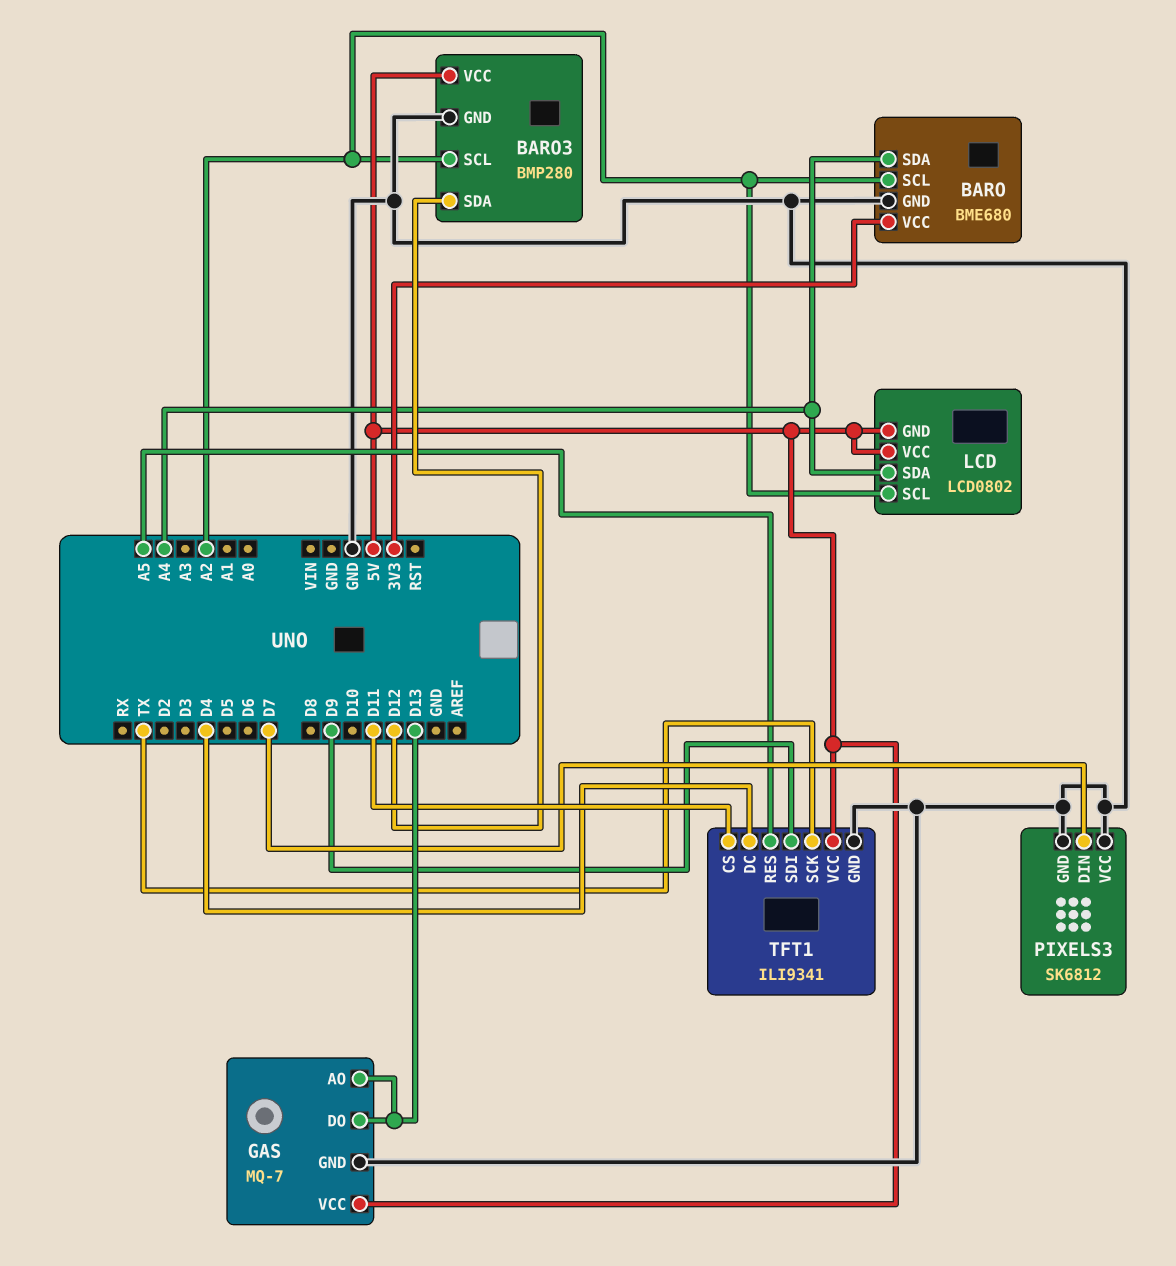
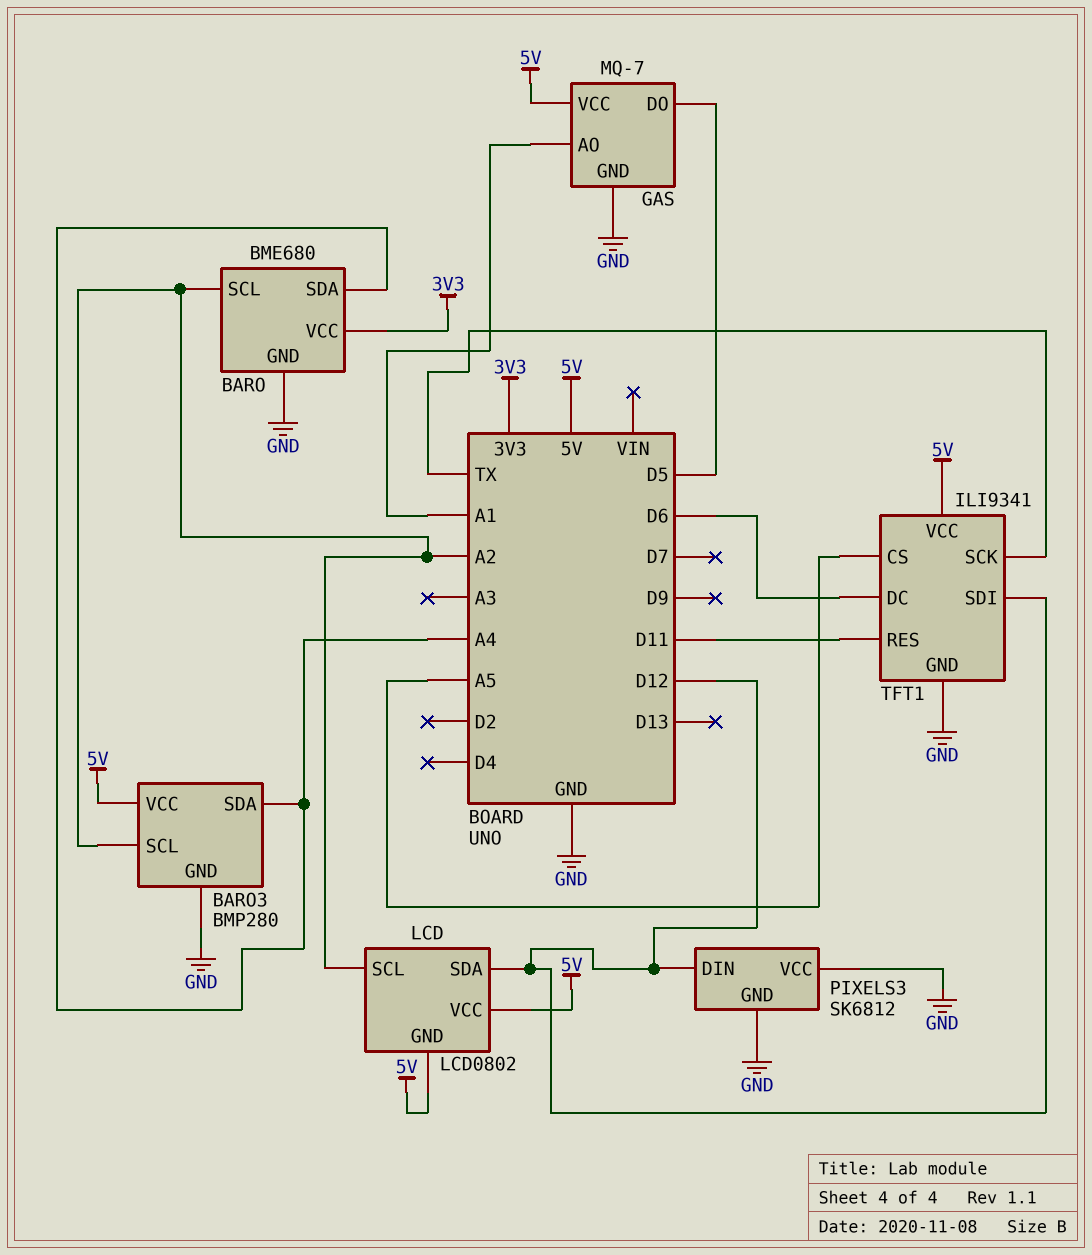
BARO3 pin SDA: D12 -> A4
GAS pin AO: D13 -> A1
GAS pin DO: D13 -> D5
LCD pin SDA: A4 -> D12
PIXELS3 pin DIN: D7 -> D12
TFT1 pin CS: D11 -> A5
TFT1 pin DC: D4 -> D6
TFT1 pin RES: A5 -> D11
TFT1 pin SDI: D9 -> D12

